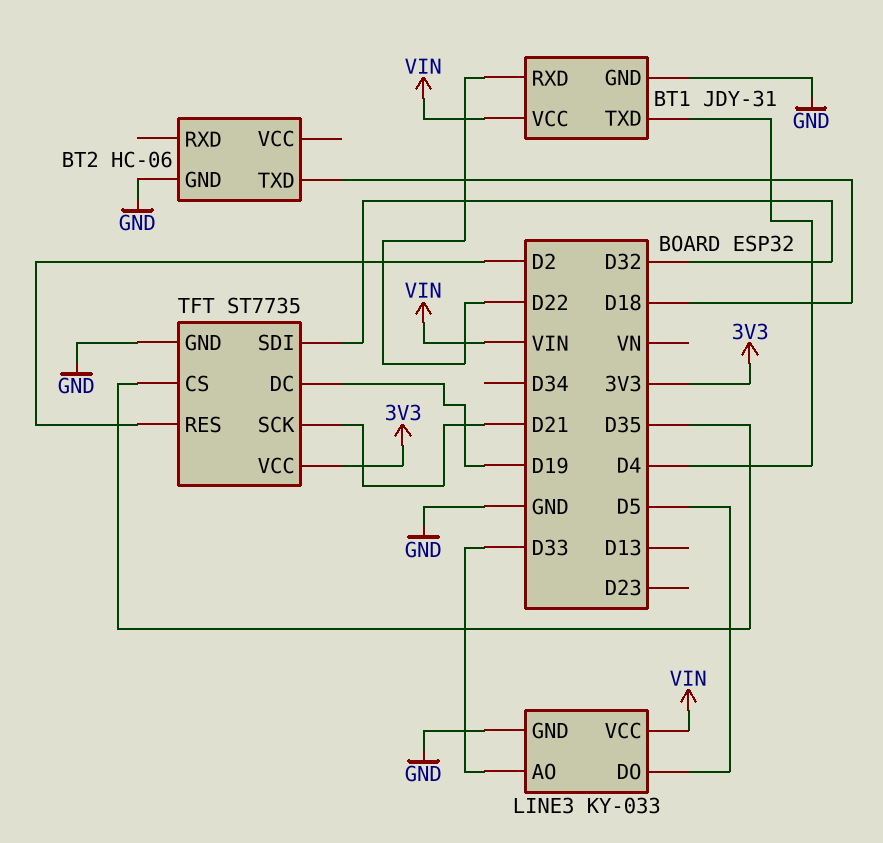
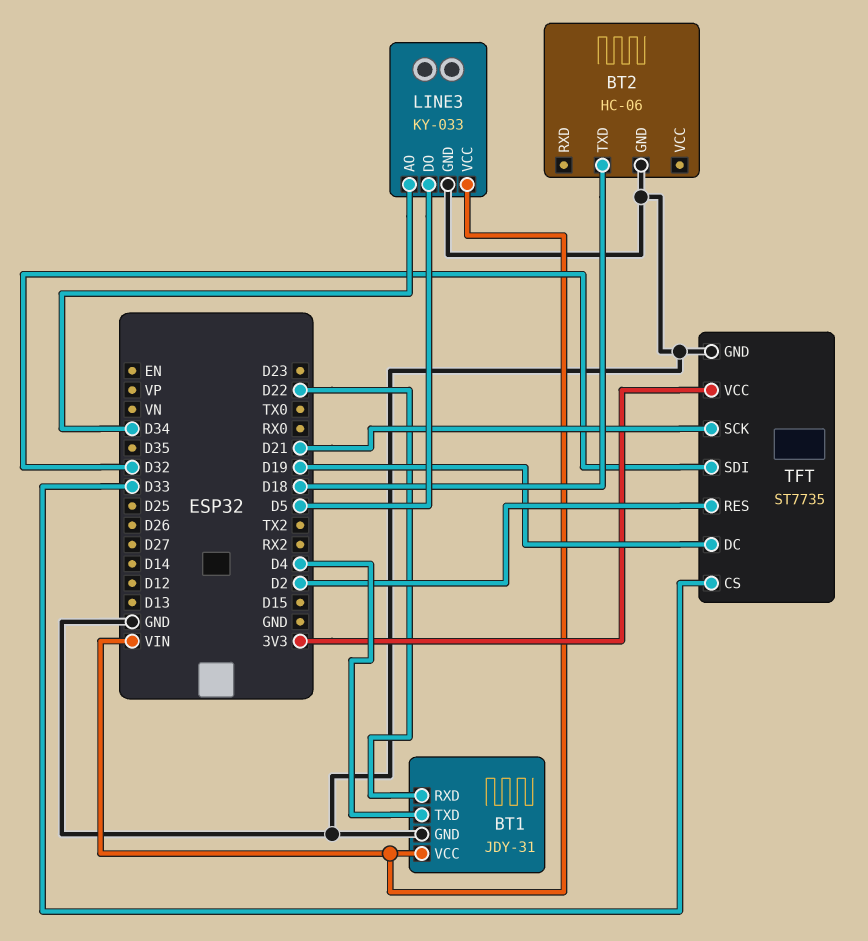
LINE3 pin AO: D33 -> D34
TFT pin CS: D35 -> D33

